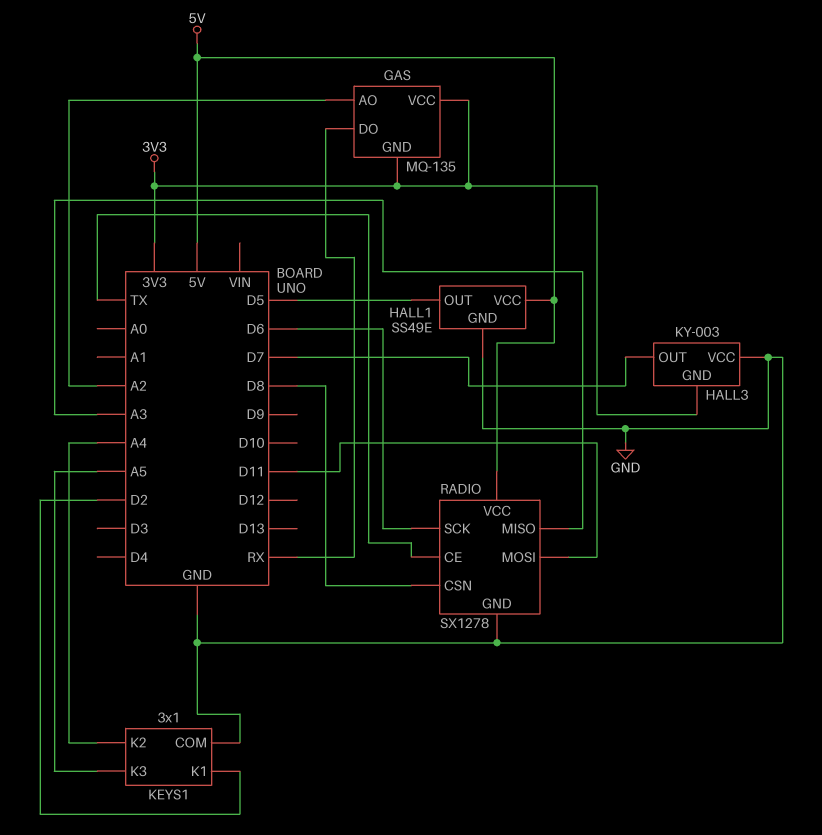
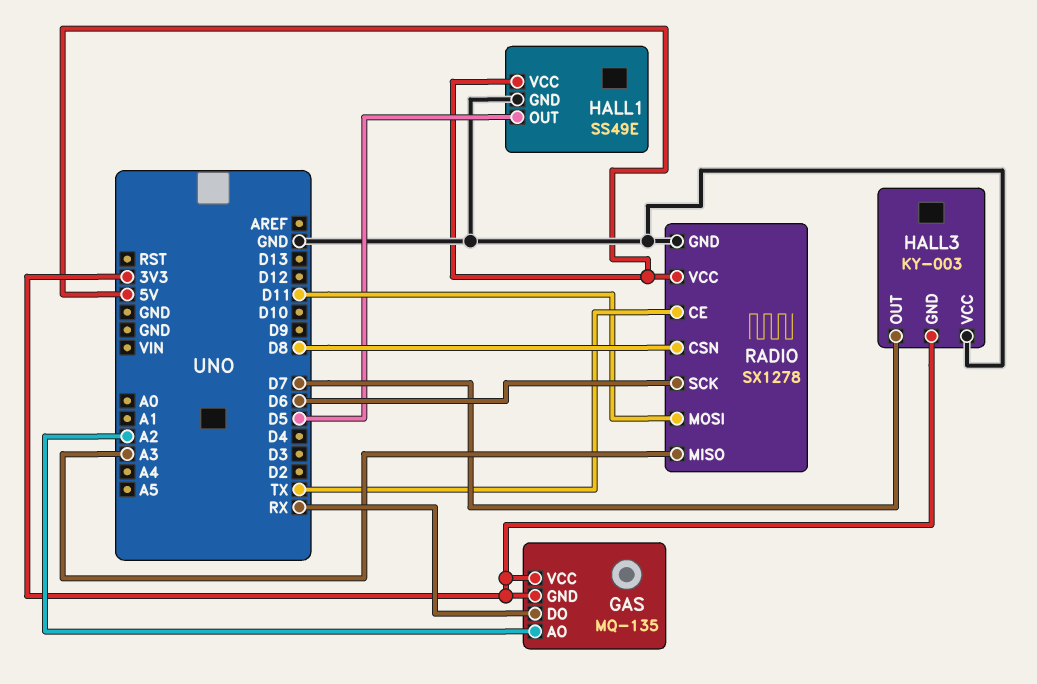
KEYS1: 3x1 -> none
KEYS1 pin COM: GND -> none
KEYS1 pin K1: D2 -> none
KEYS1 pin K2: A4 -> none
KEYS1 pin K3: A5 -> none

